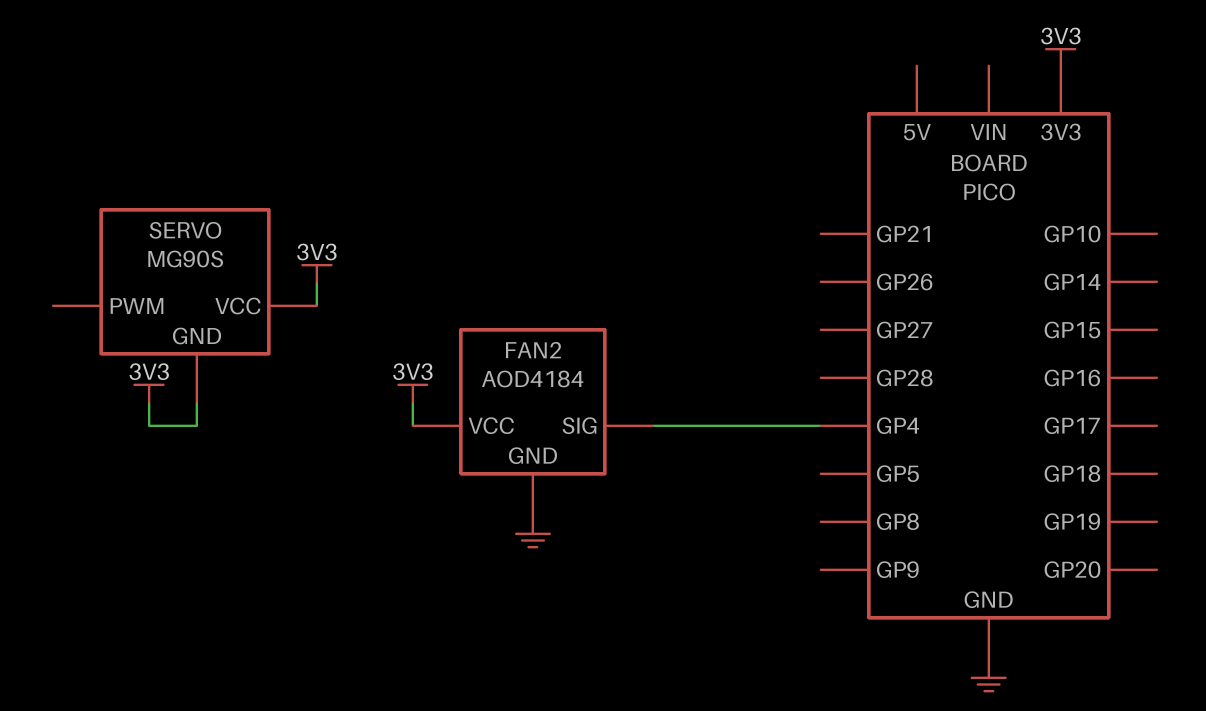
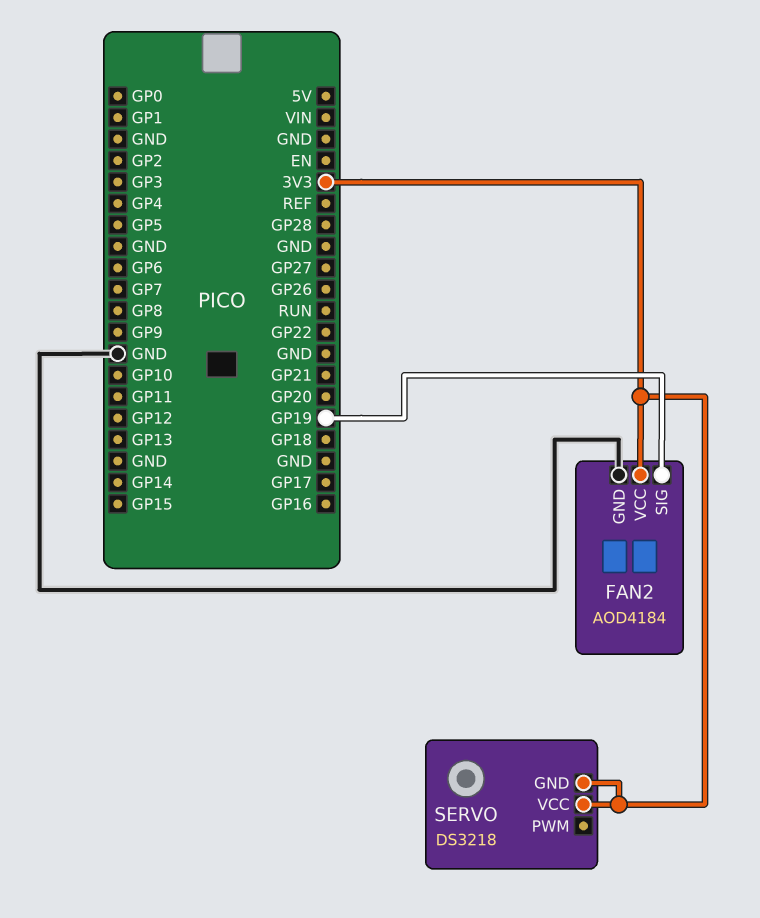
FAN2 pin SIG: GP4 -> GP19
SERVO: MG90S -> DS3218

